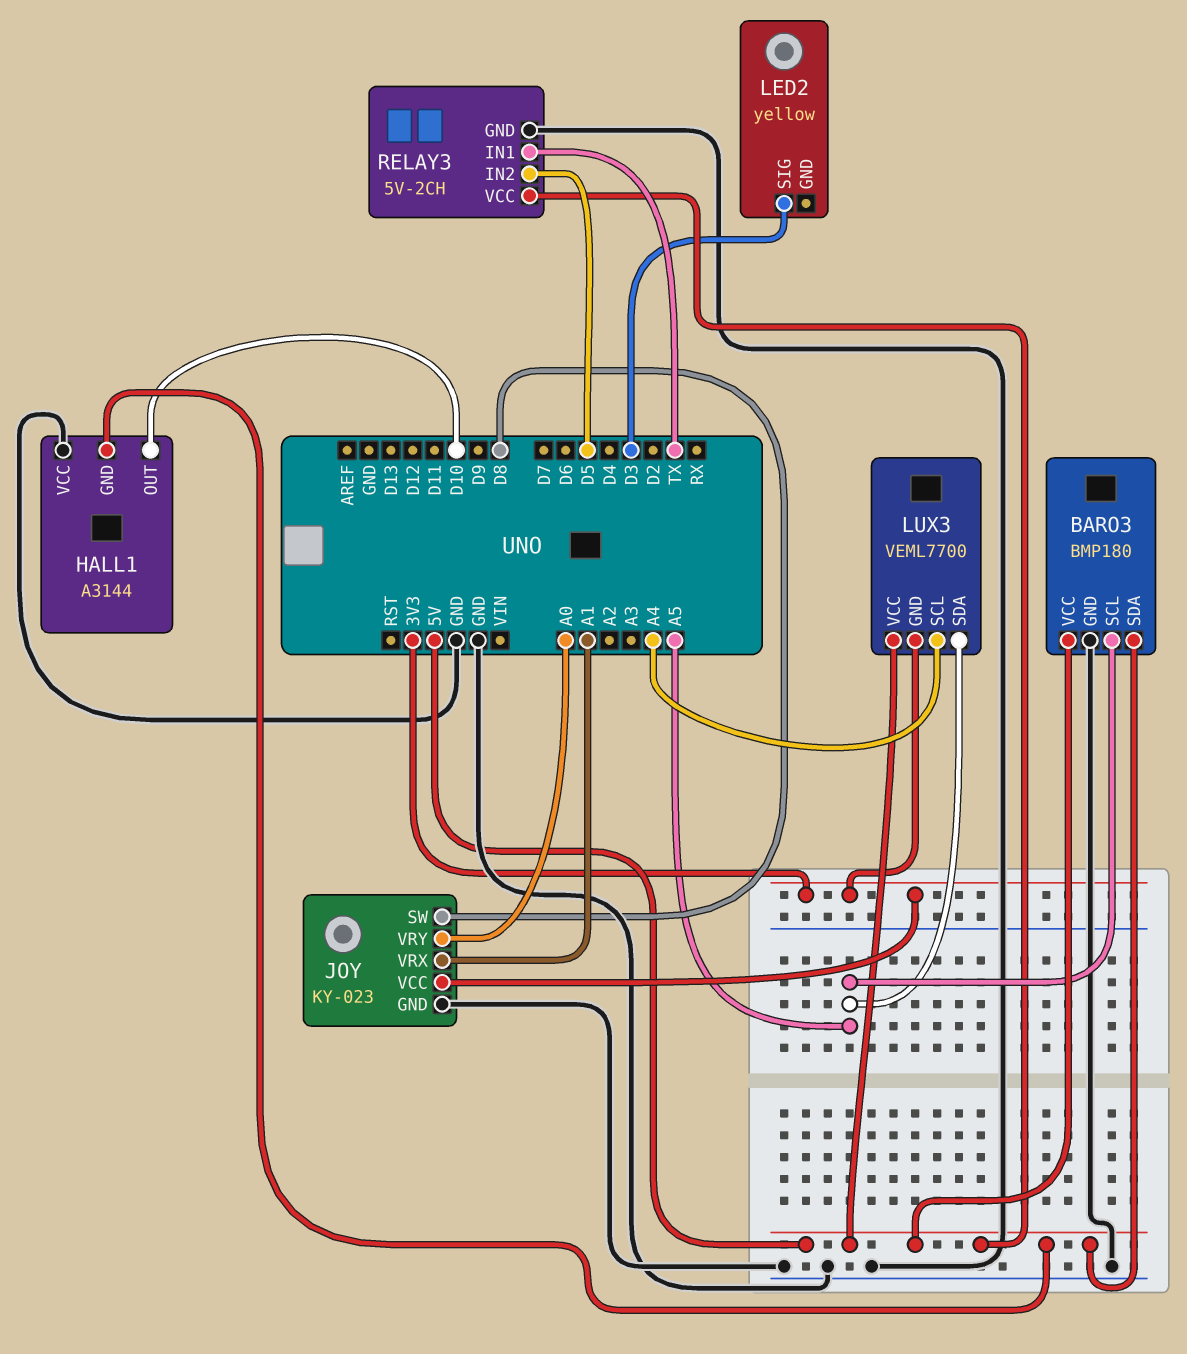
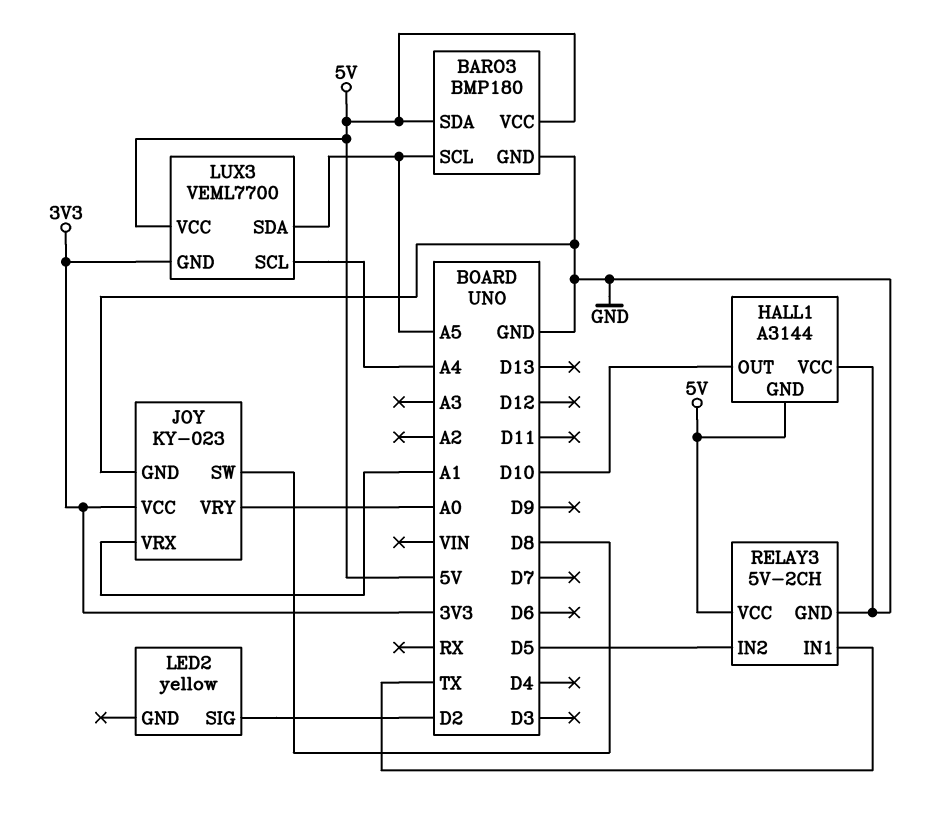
LED2 pin SIG: D3 -> D2

